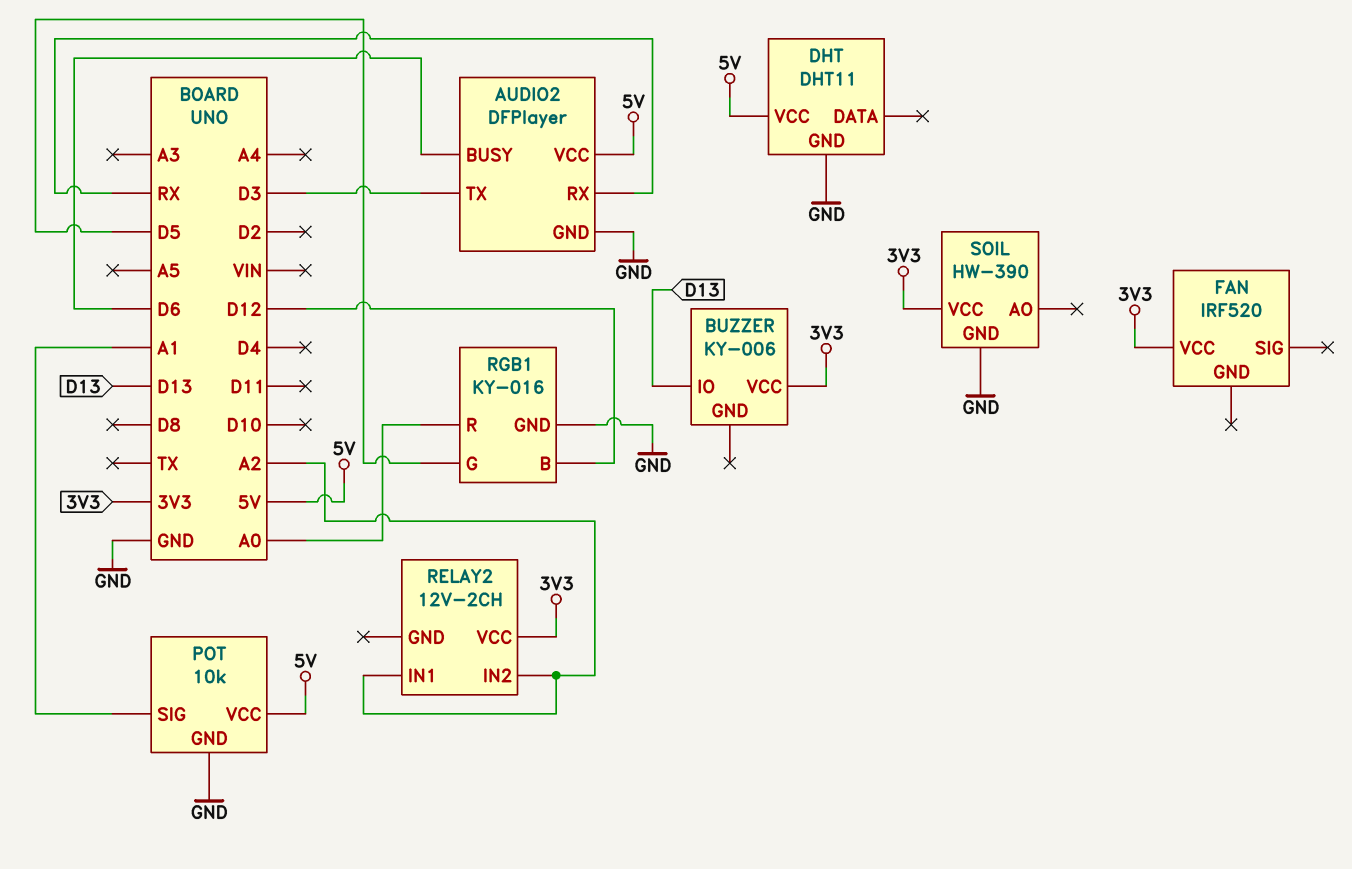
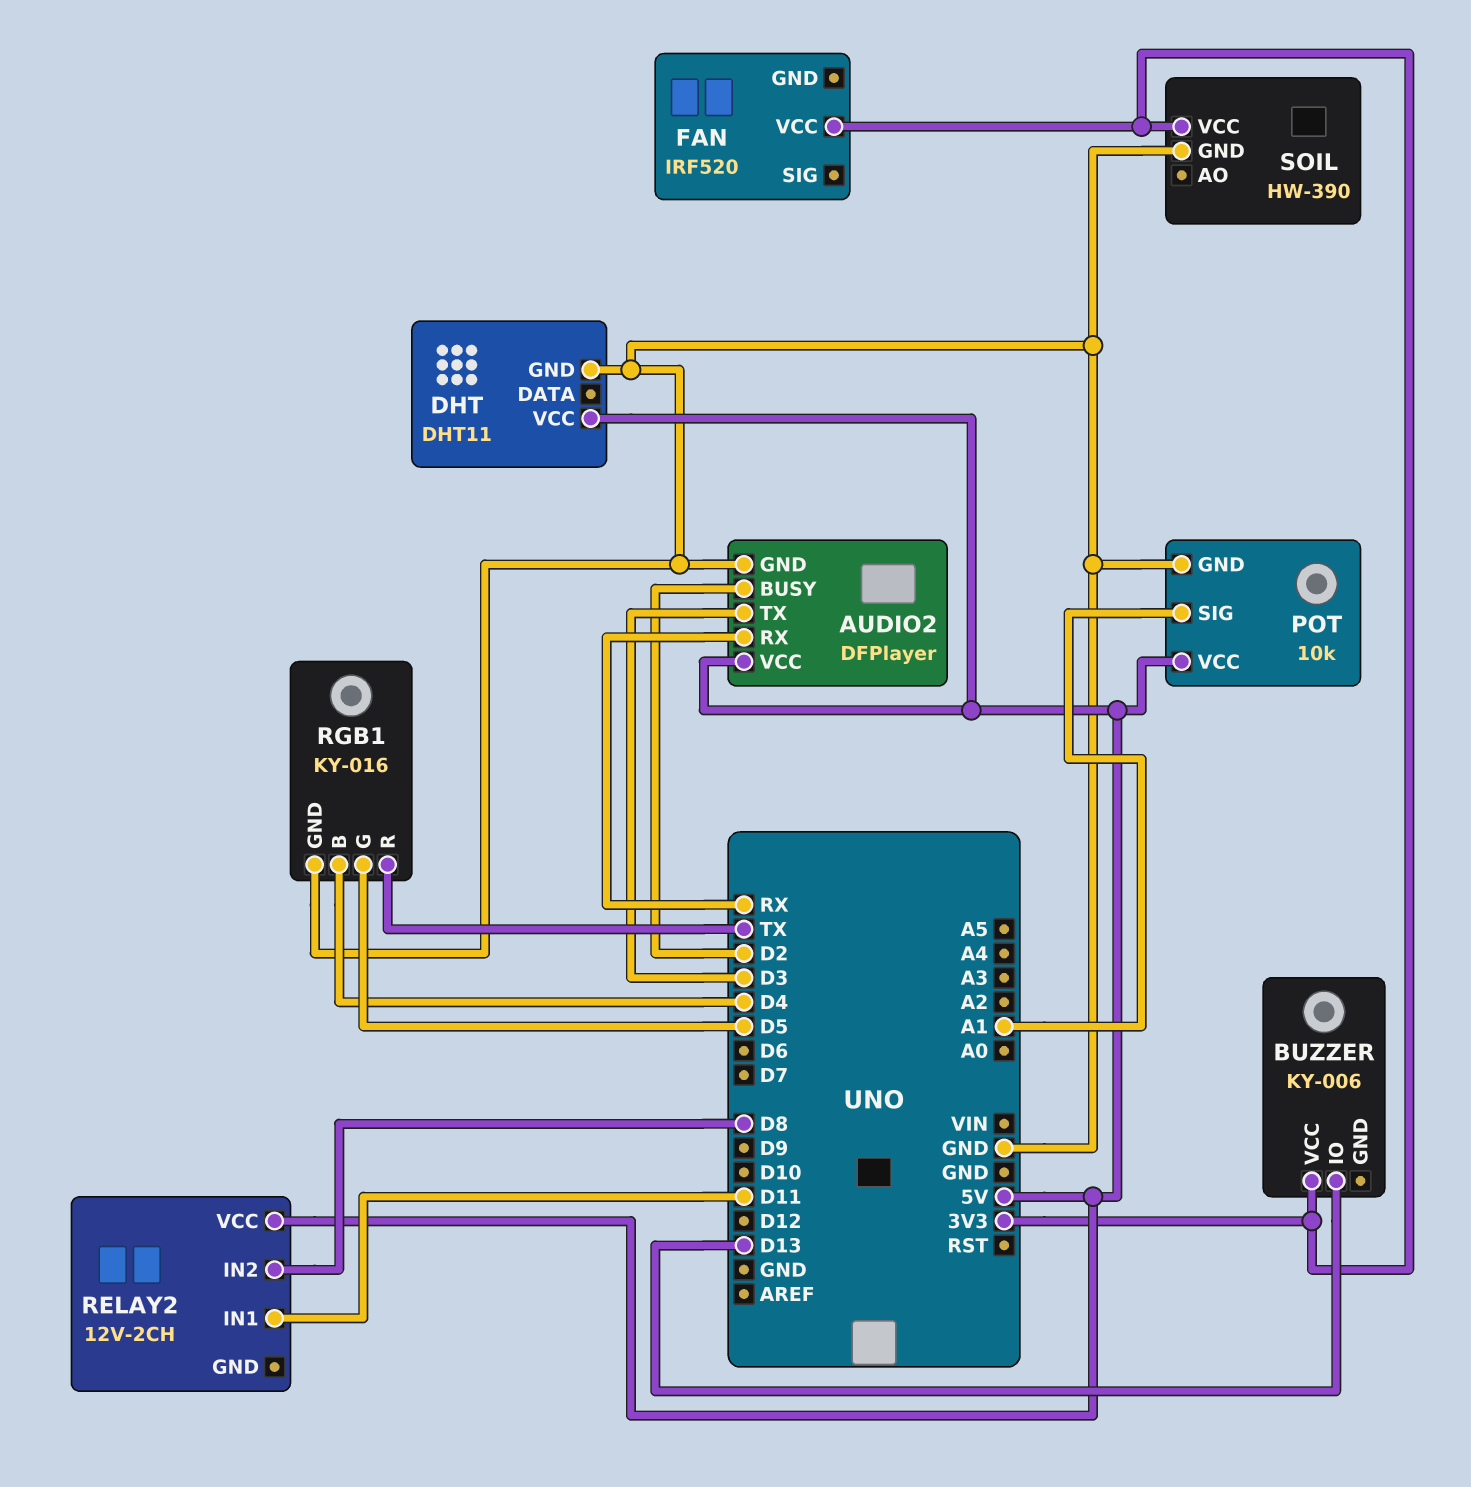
AUDIO2 pin BUSY: D6 -> D2
RELAY2 pin IN1: A2 -> D11
RELAY2 pin IN2: A2 -> D8
RELAY2 pin VCC: 3V3 -> 5V
RGB1 pin B: D12 -> D4
RGB1 pin R: A0 -> TX

